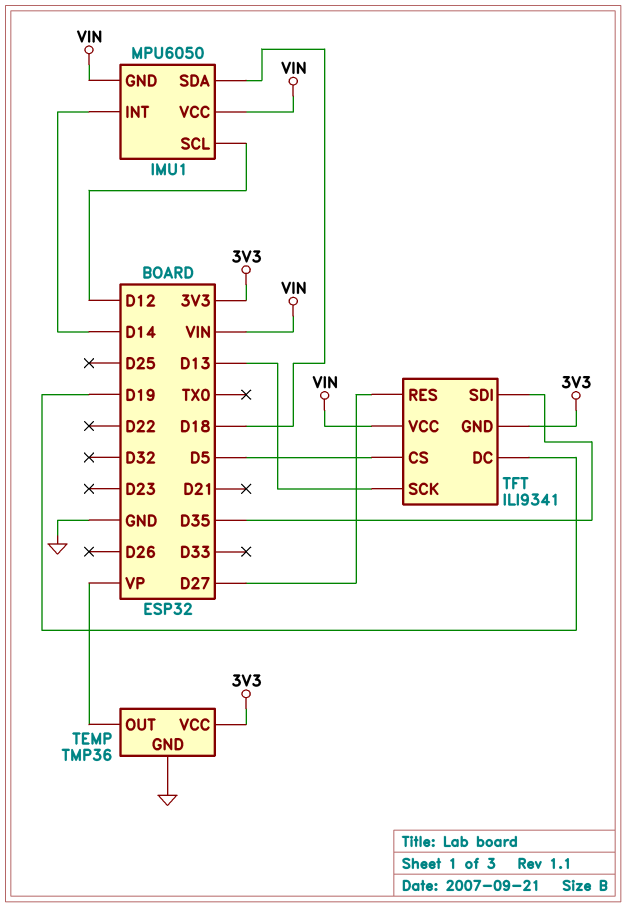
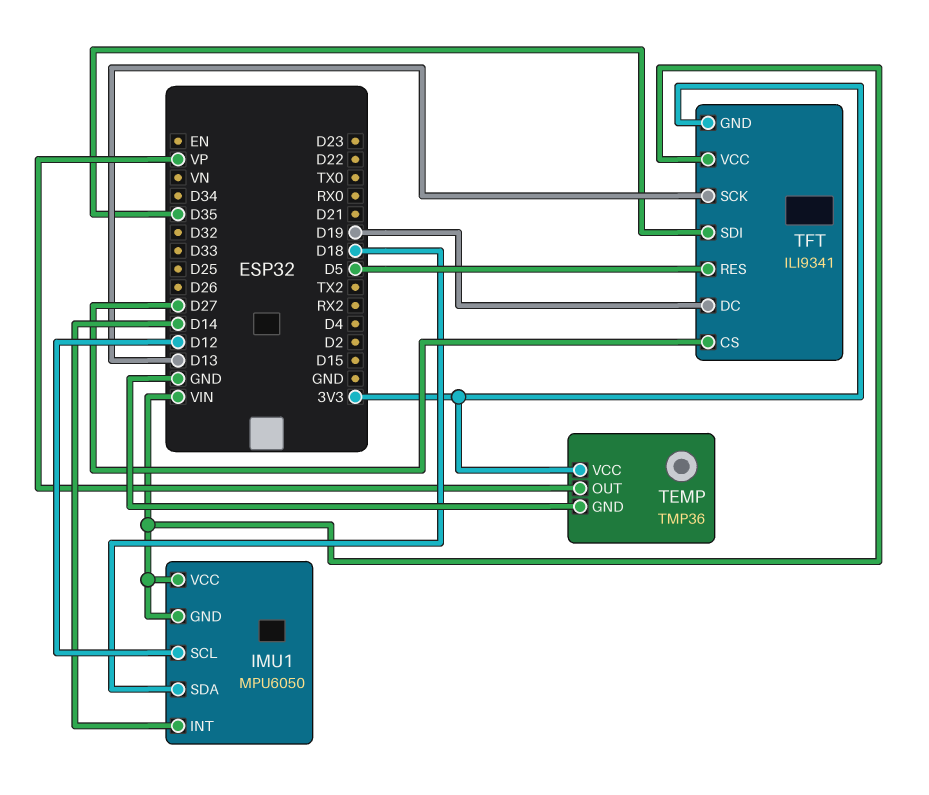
TFT pin CS: D5 -> D27
TFT pin RES: D27 -> D5

